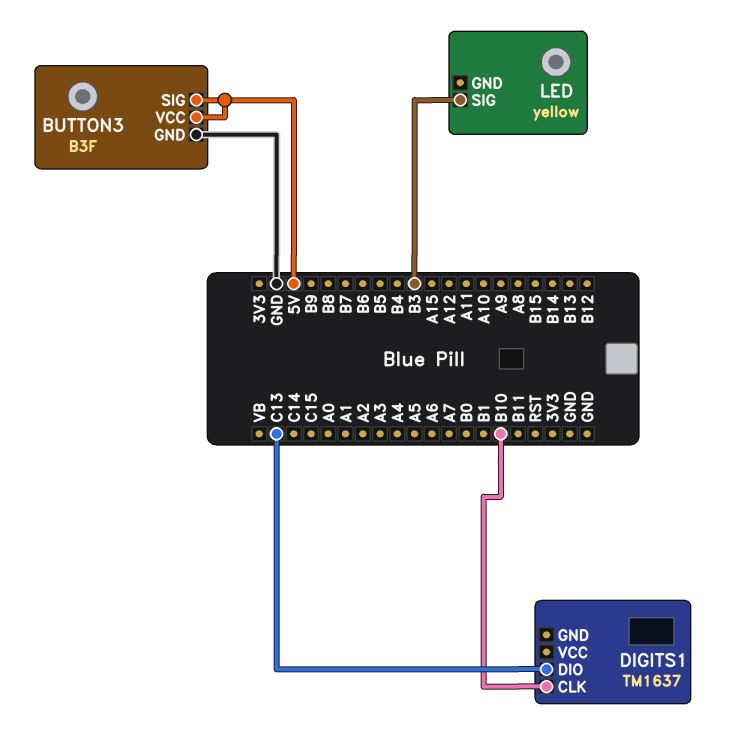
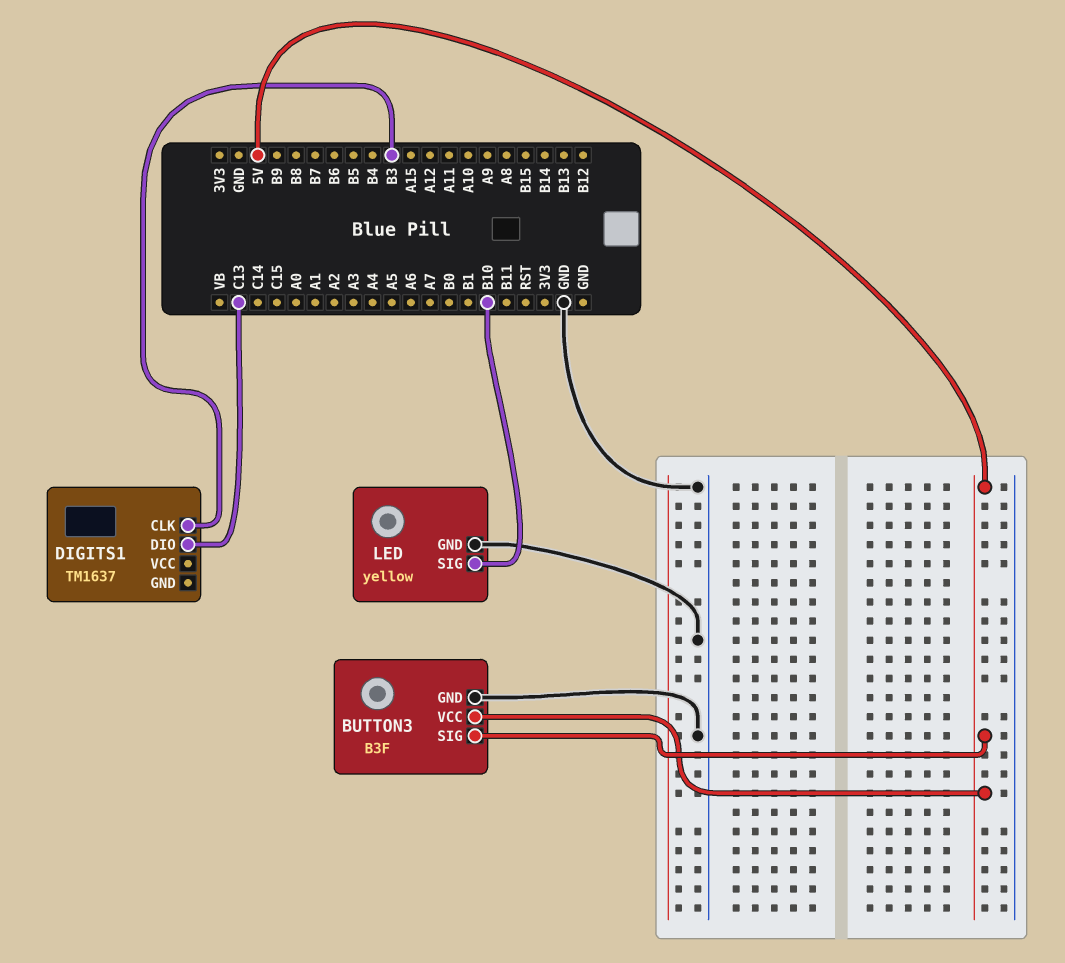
DIGITS1 pin CLK: B10 -> B3
LED pin GND: none -> GND
LED pin SIG: B3 -> B10

